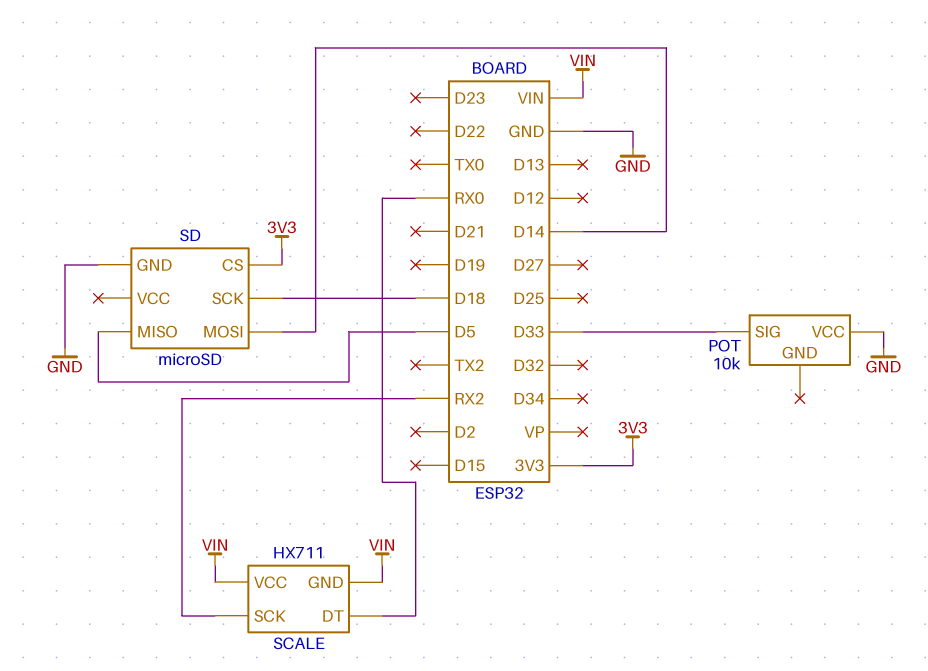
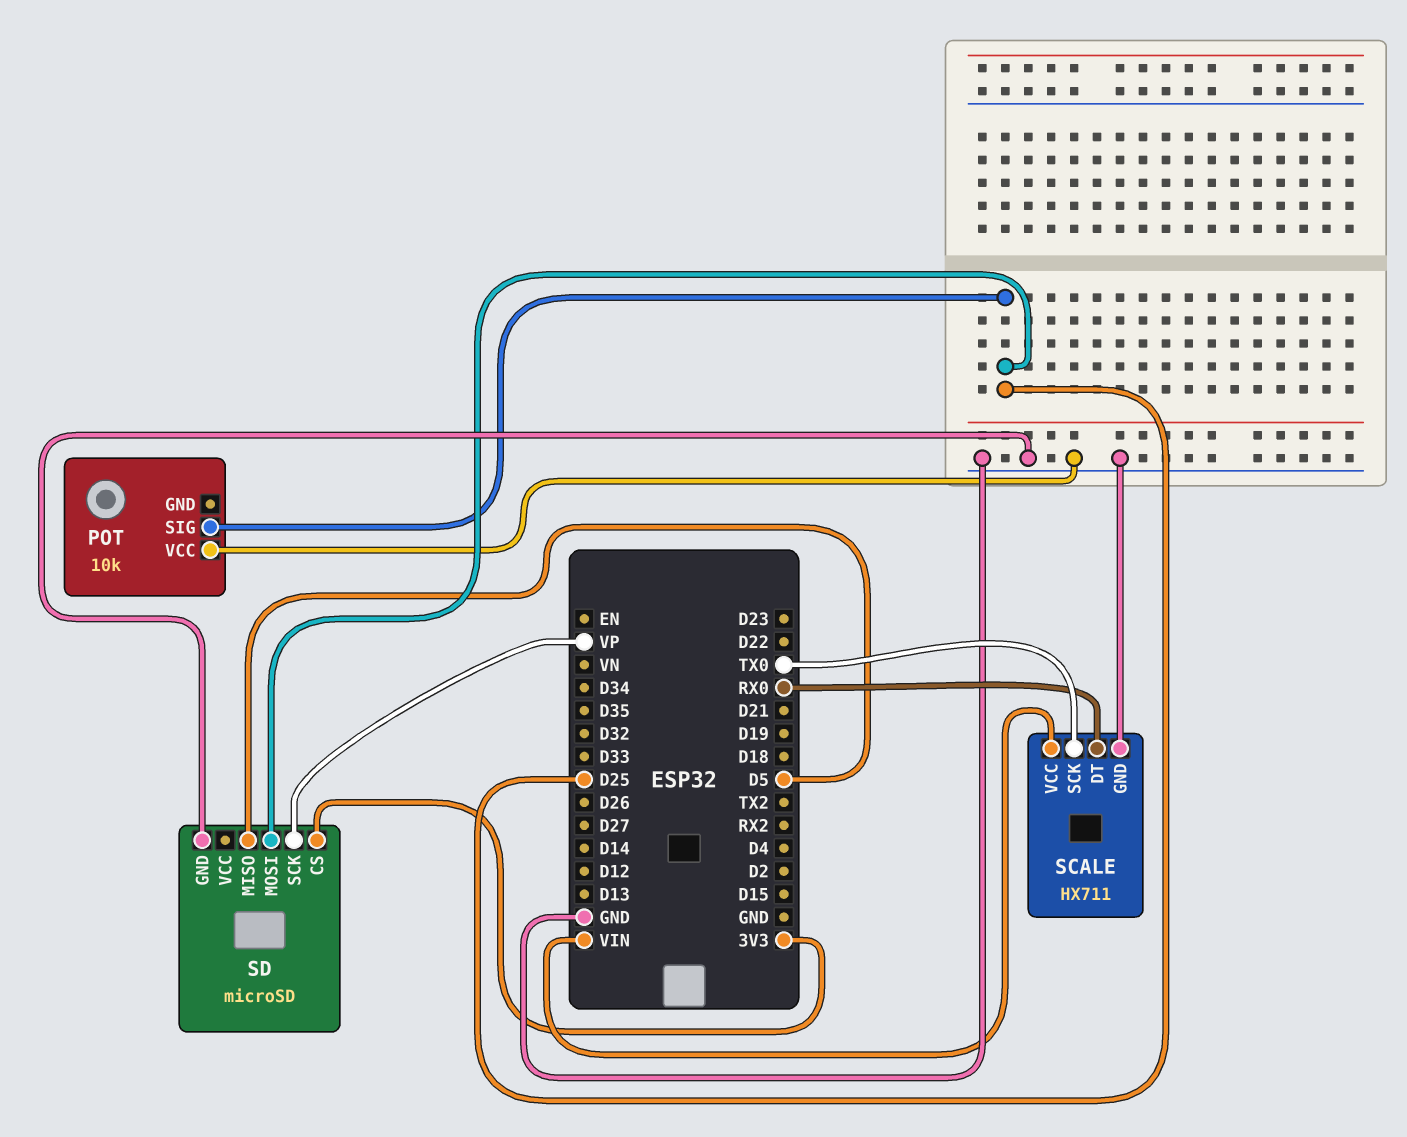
POT pin SIG: D33 -> D25
SCALE pin GND: VIN -> GND
SCALE pin SCK: RX2 -> TX0
SD pin MOSI: D14 -> D25
SD pin SCK: D18 -> VP

